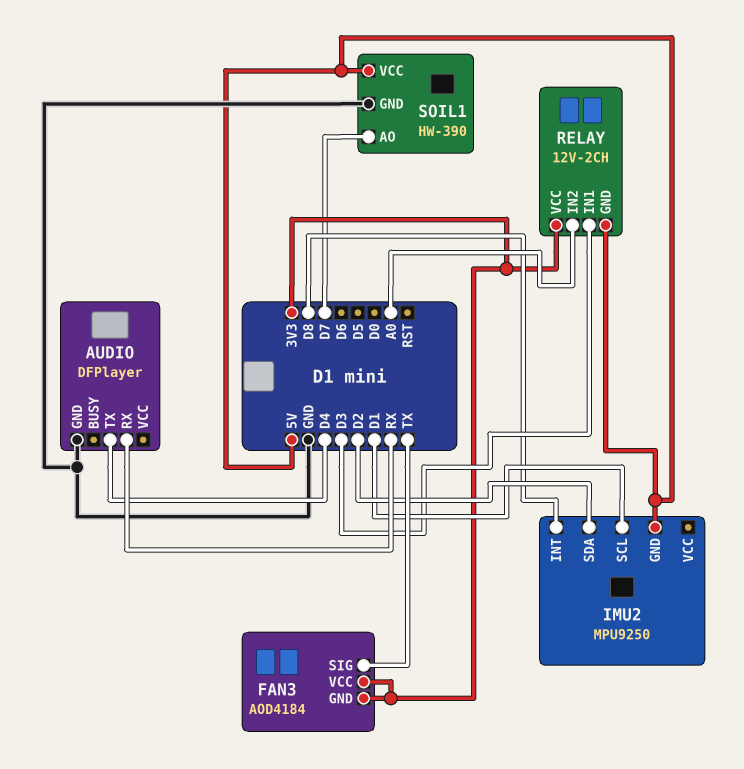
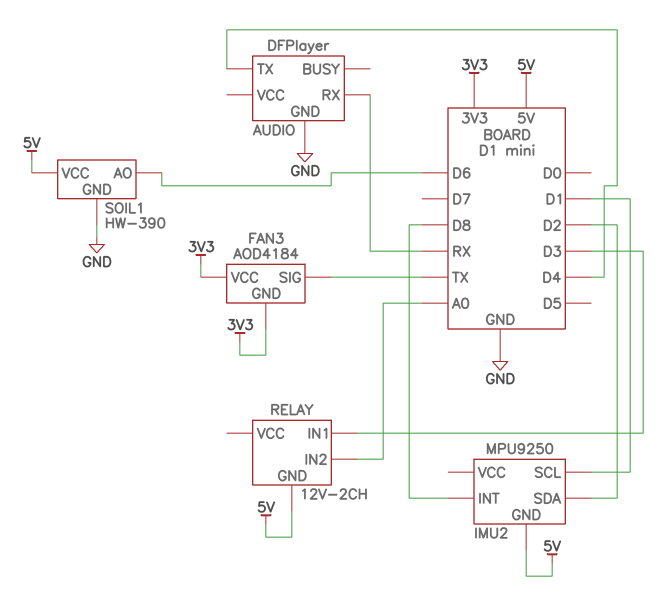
RELAY pin VCC: 3V3 -> none
SOIL1 pin AO: D7 -> D6

